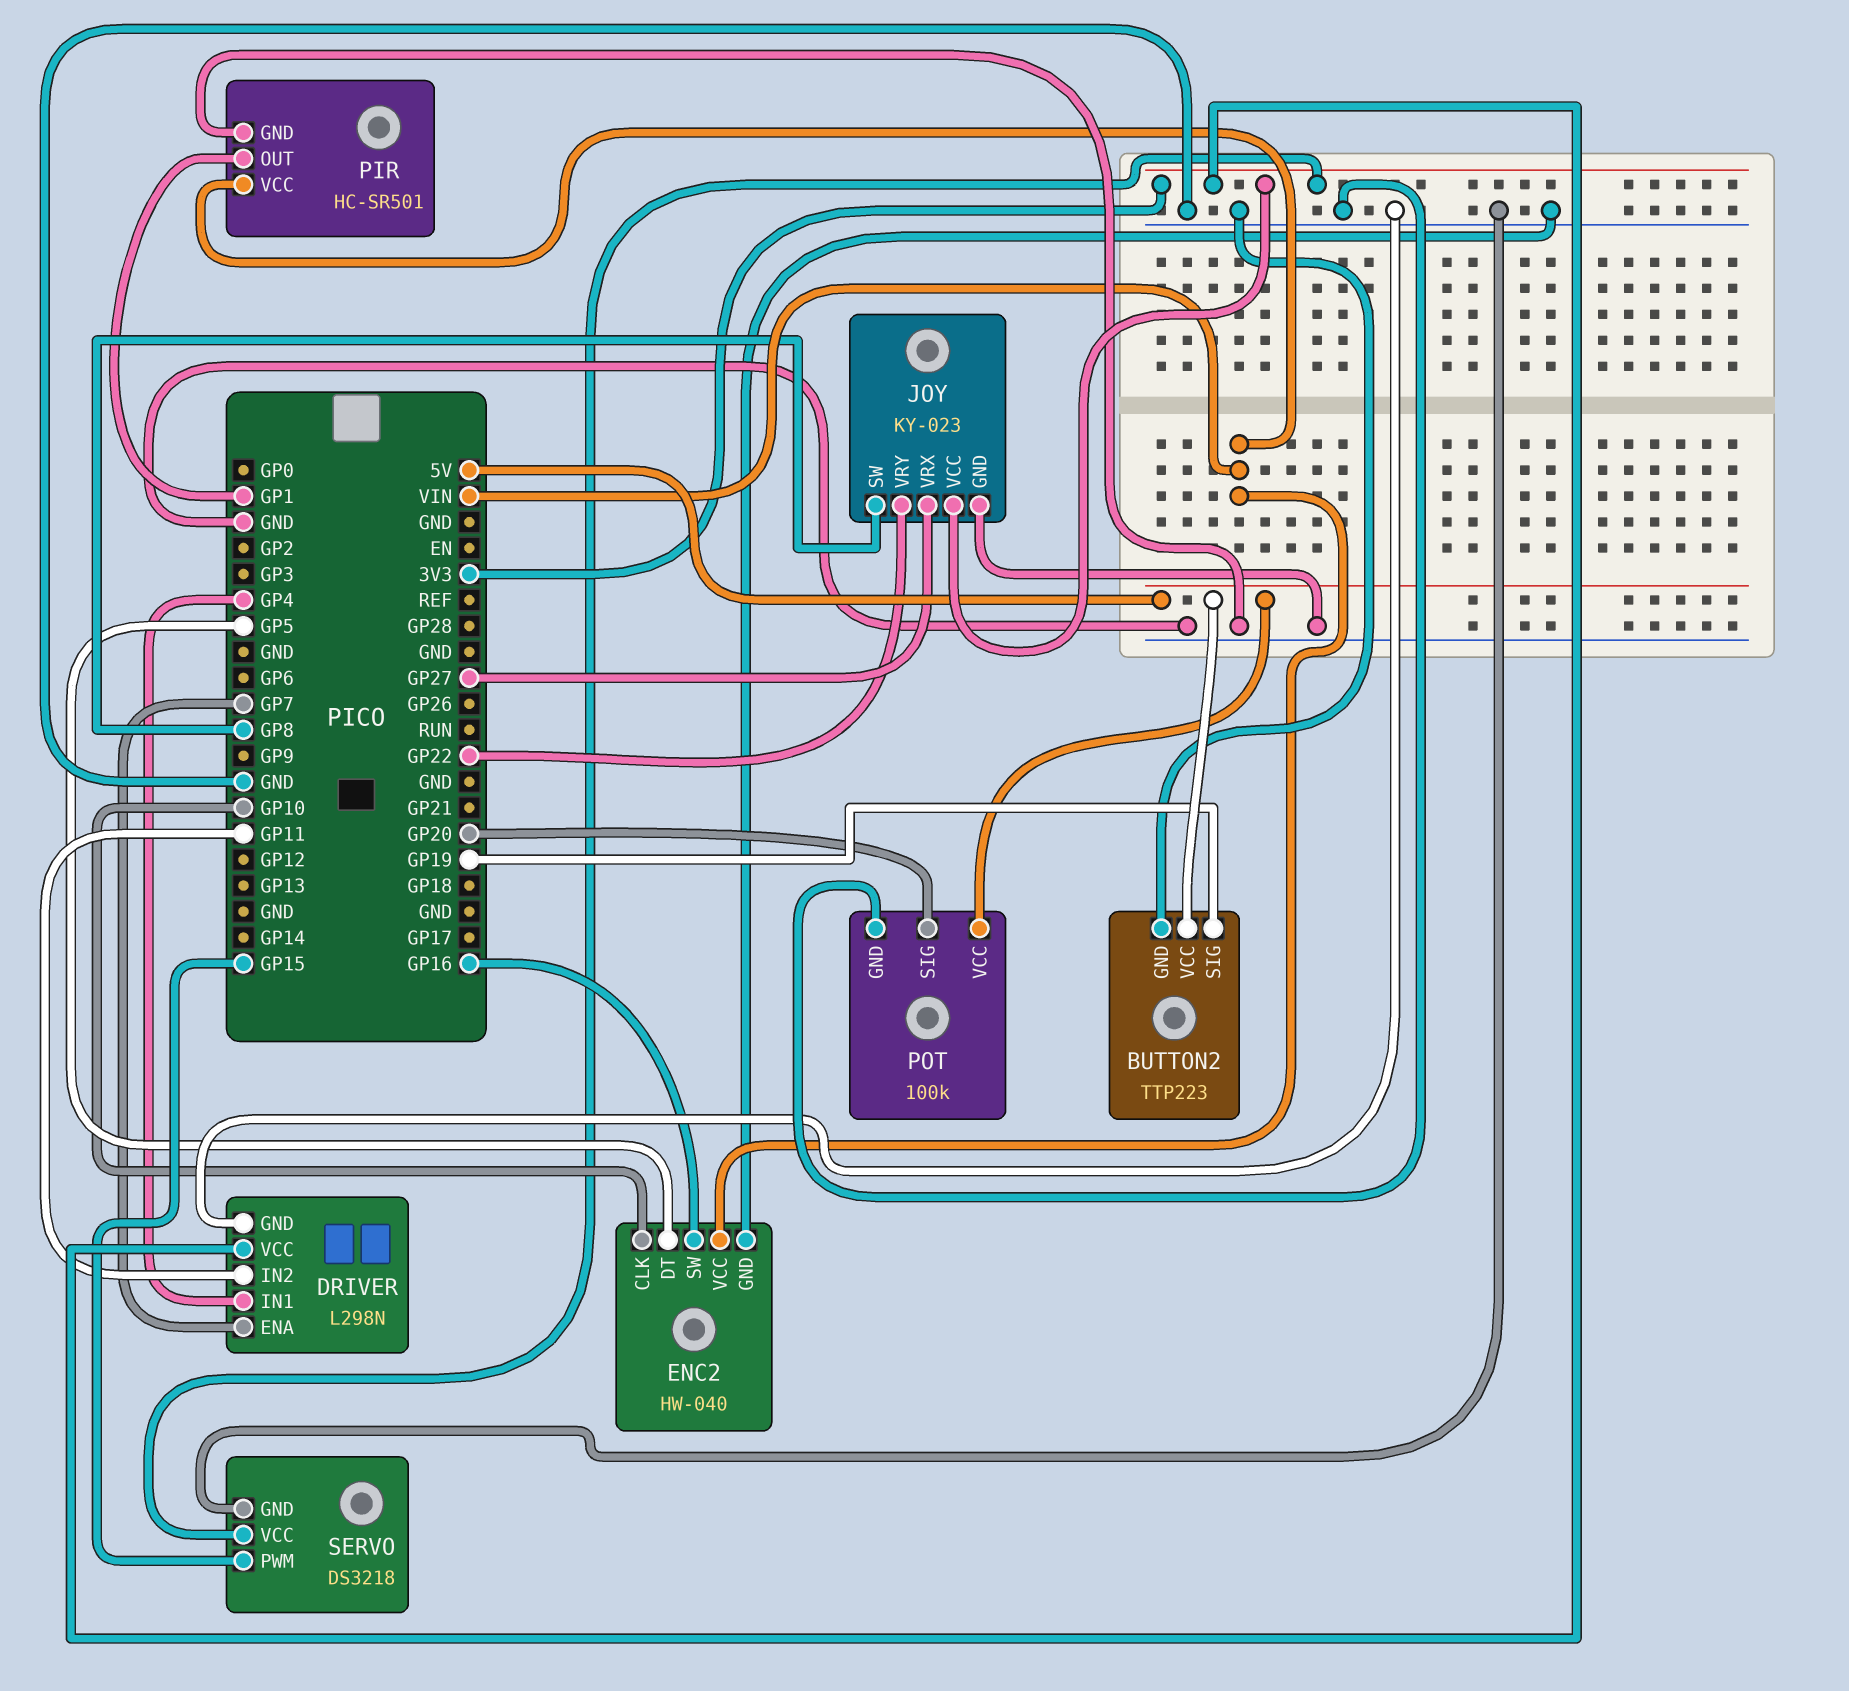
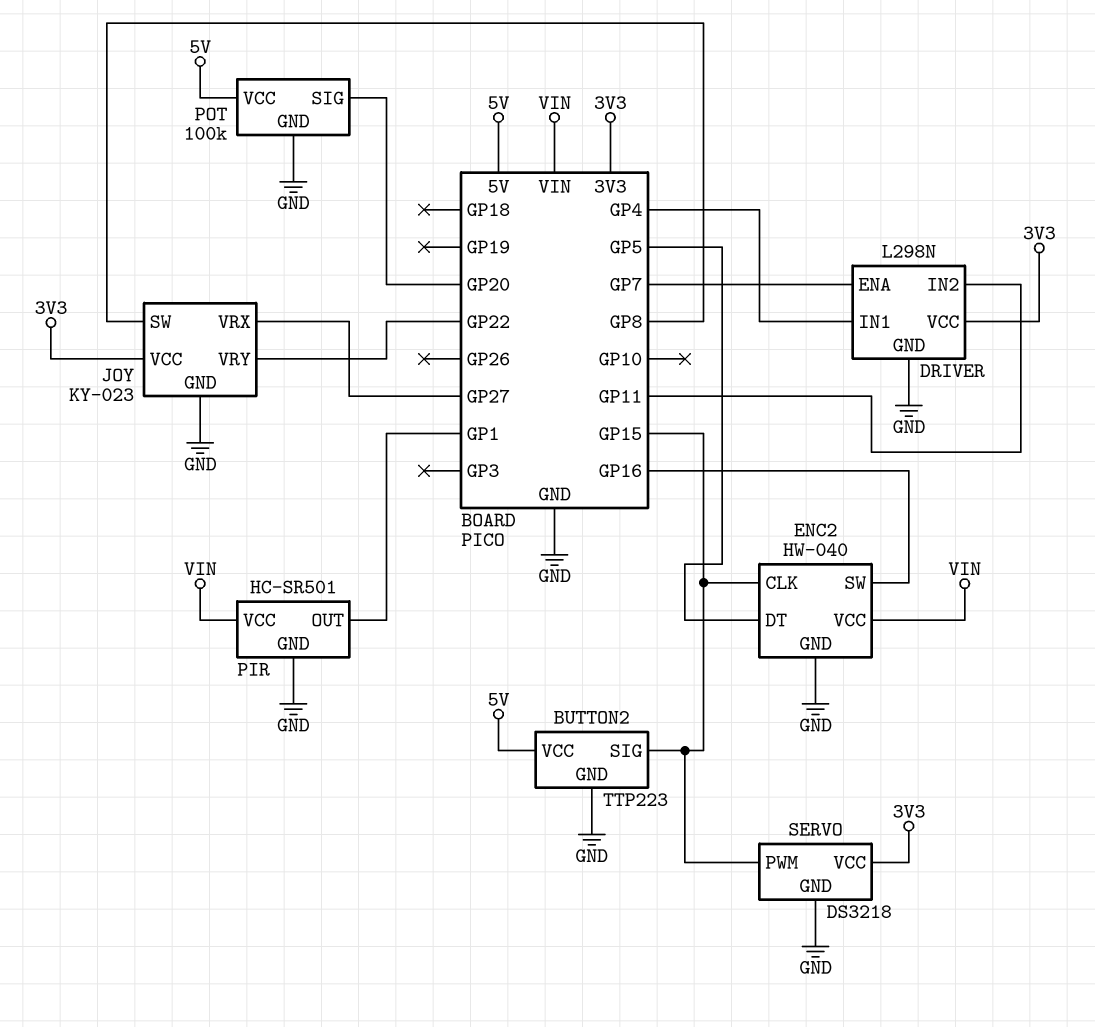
BUTTON2 pin SIG: GP19 -> GP15
ENC2 pin CLK: GP10 -> GP15

